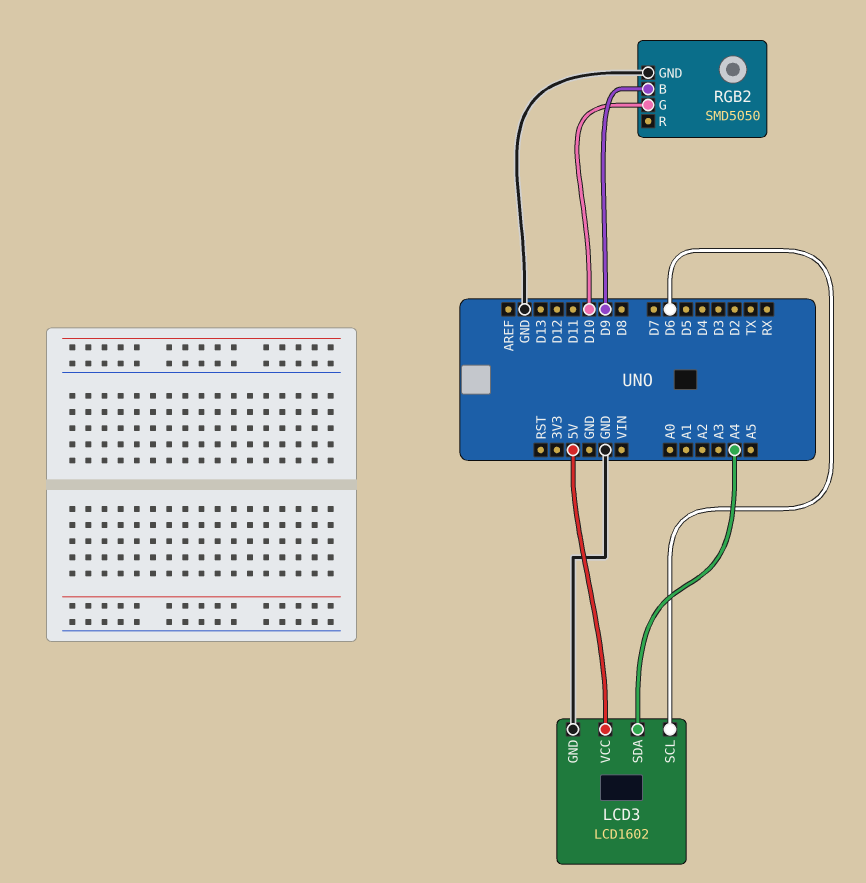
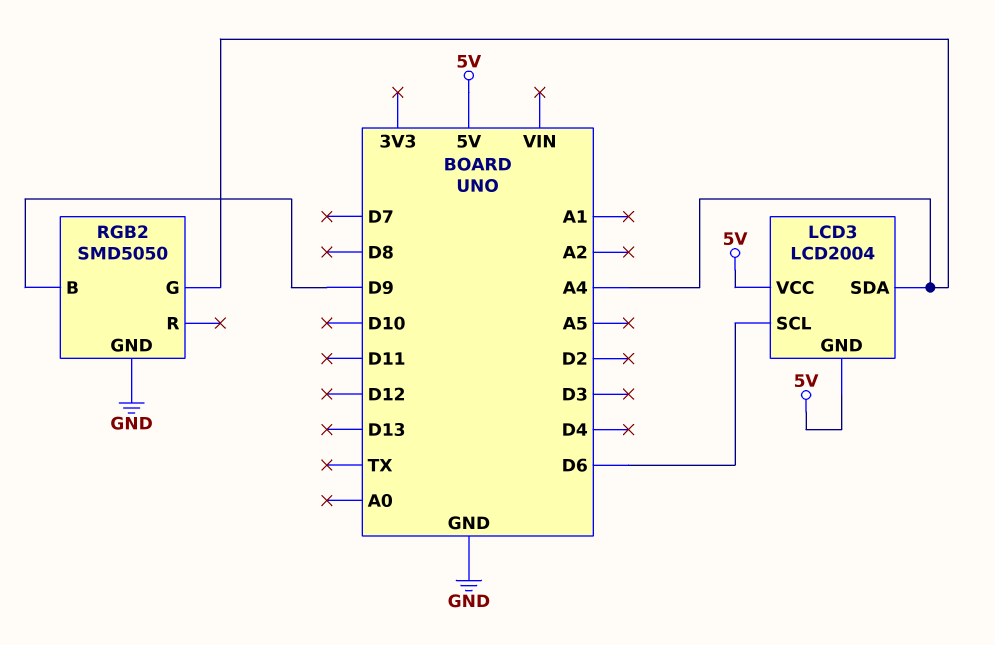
LCD3: LCD1602 -> LCD2004
LCD3 pin GND: GND -> 5V
RGB2 pin G: D10 -> A4

